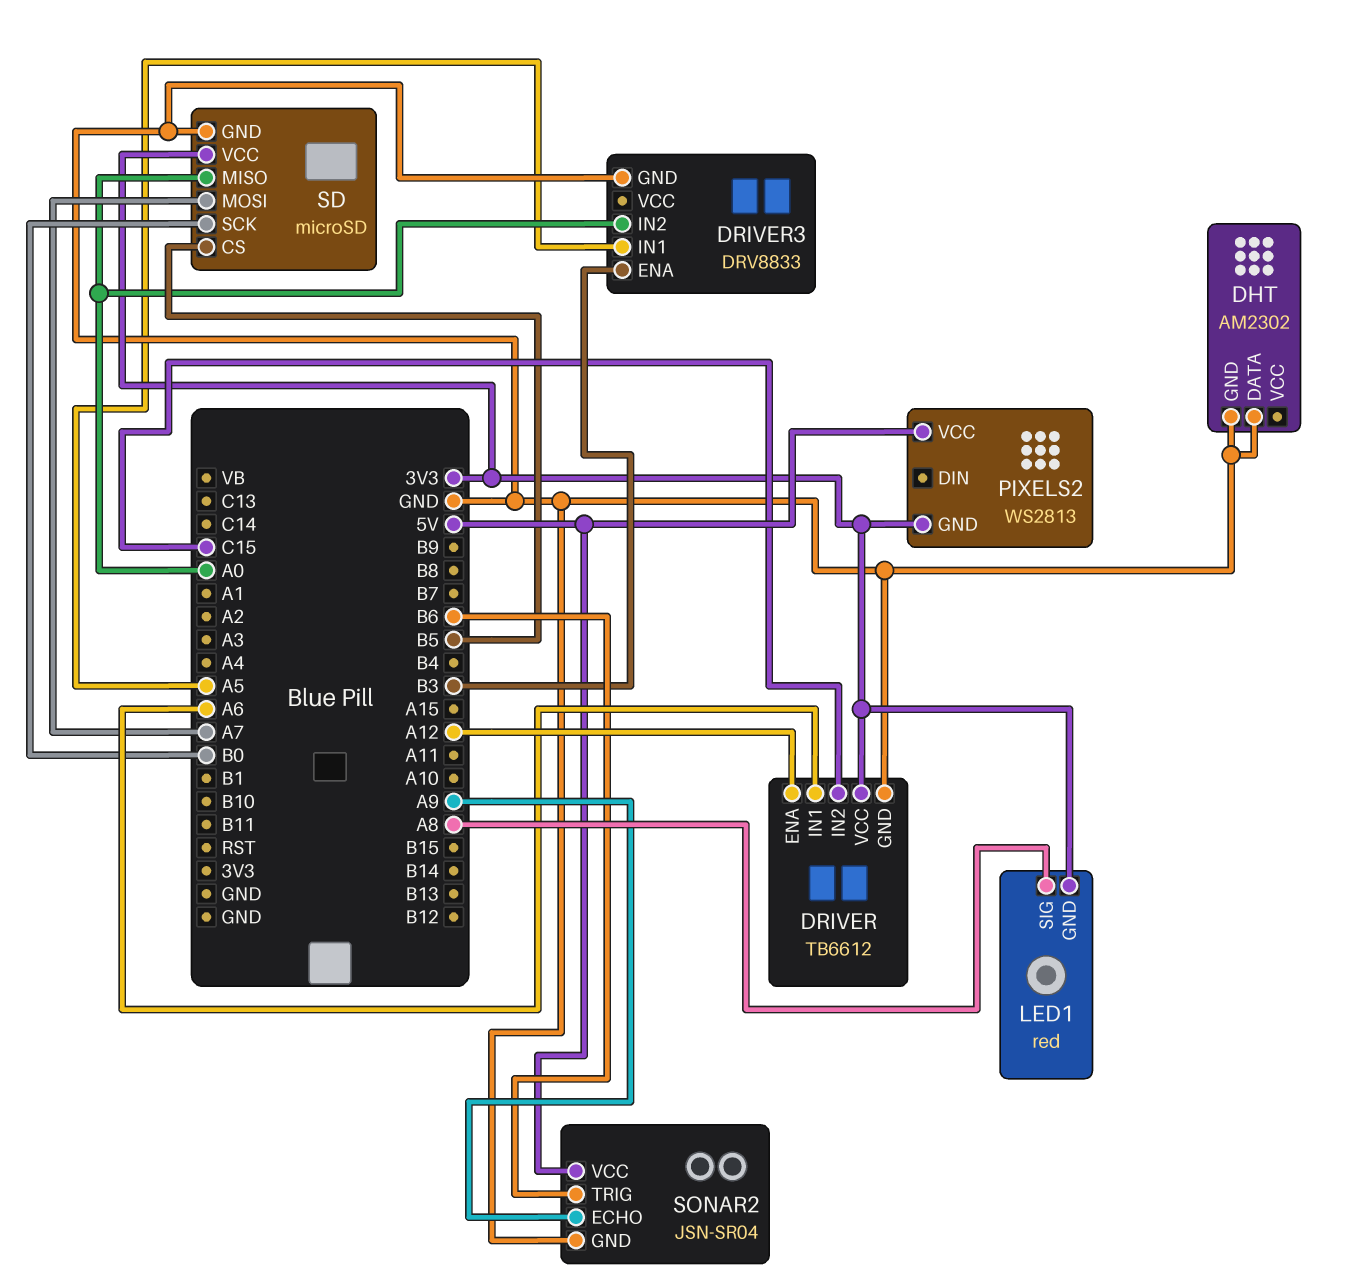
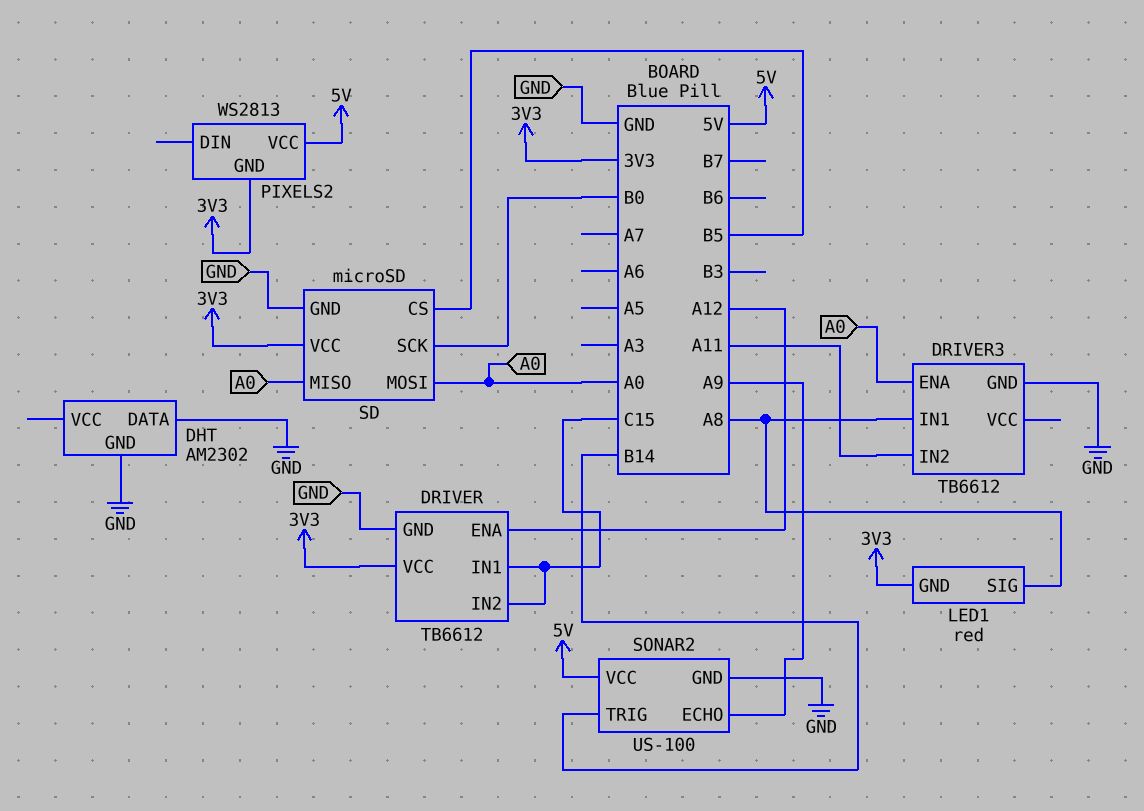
DRIVER pin IN1: A6 -> C15
DRIVER3: DRV8833 -> TB6612
DRIVER3 pin ENA: B3 -> A0
DRIVER3 pin IN1: A5 -> A8
DRIVER3 pin IN2: A0 -> A11
SD pin MOSI: A7 -> A0
SONAR2: JSN-SR04 -> US-100
SONAR2 pin TRIG: B6 -> B14

